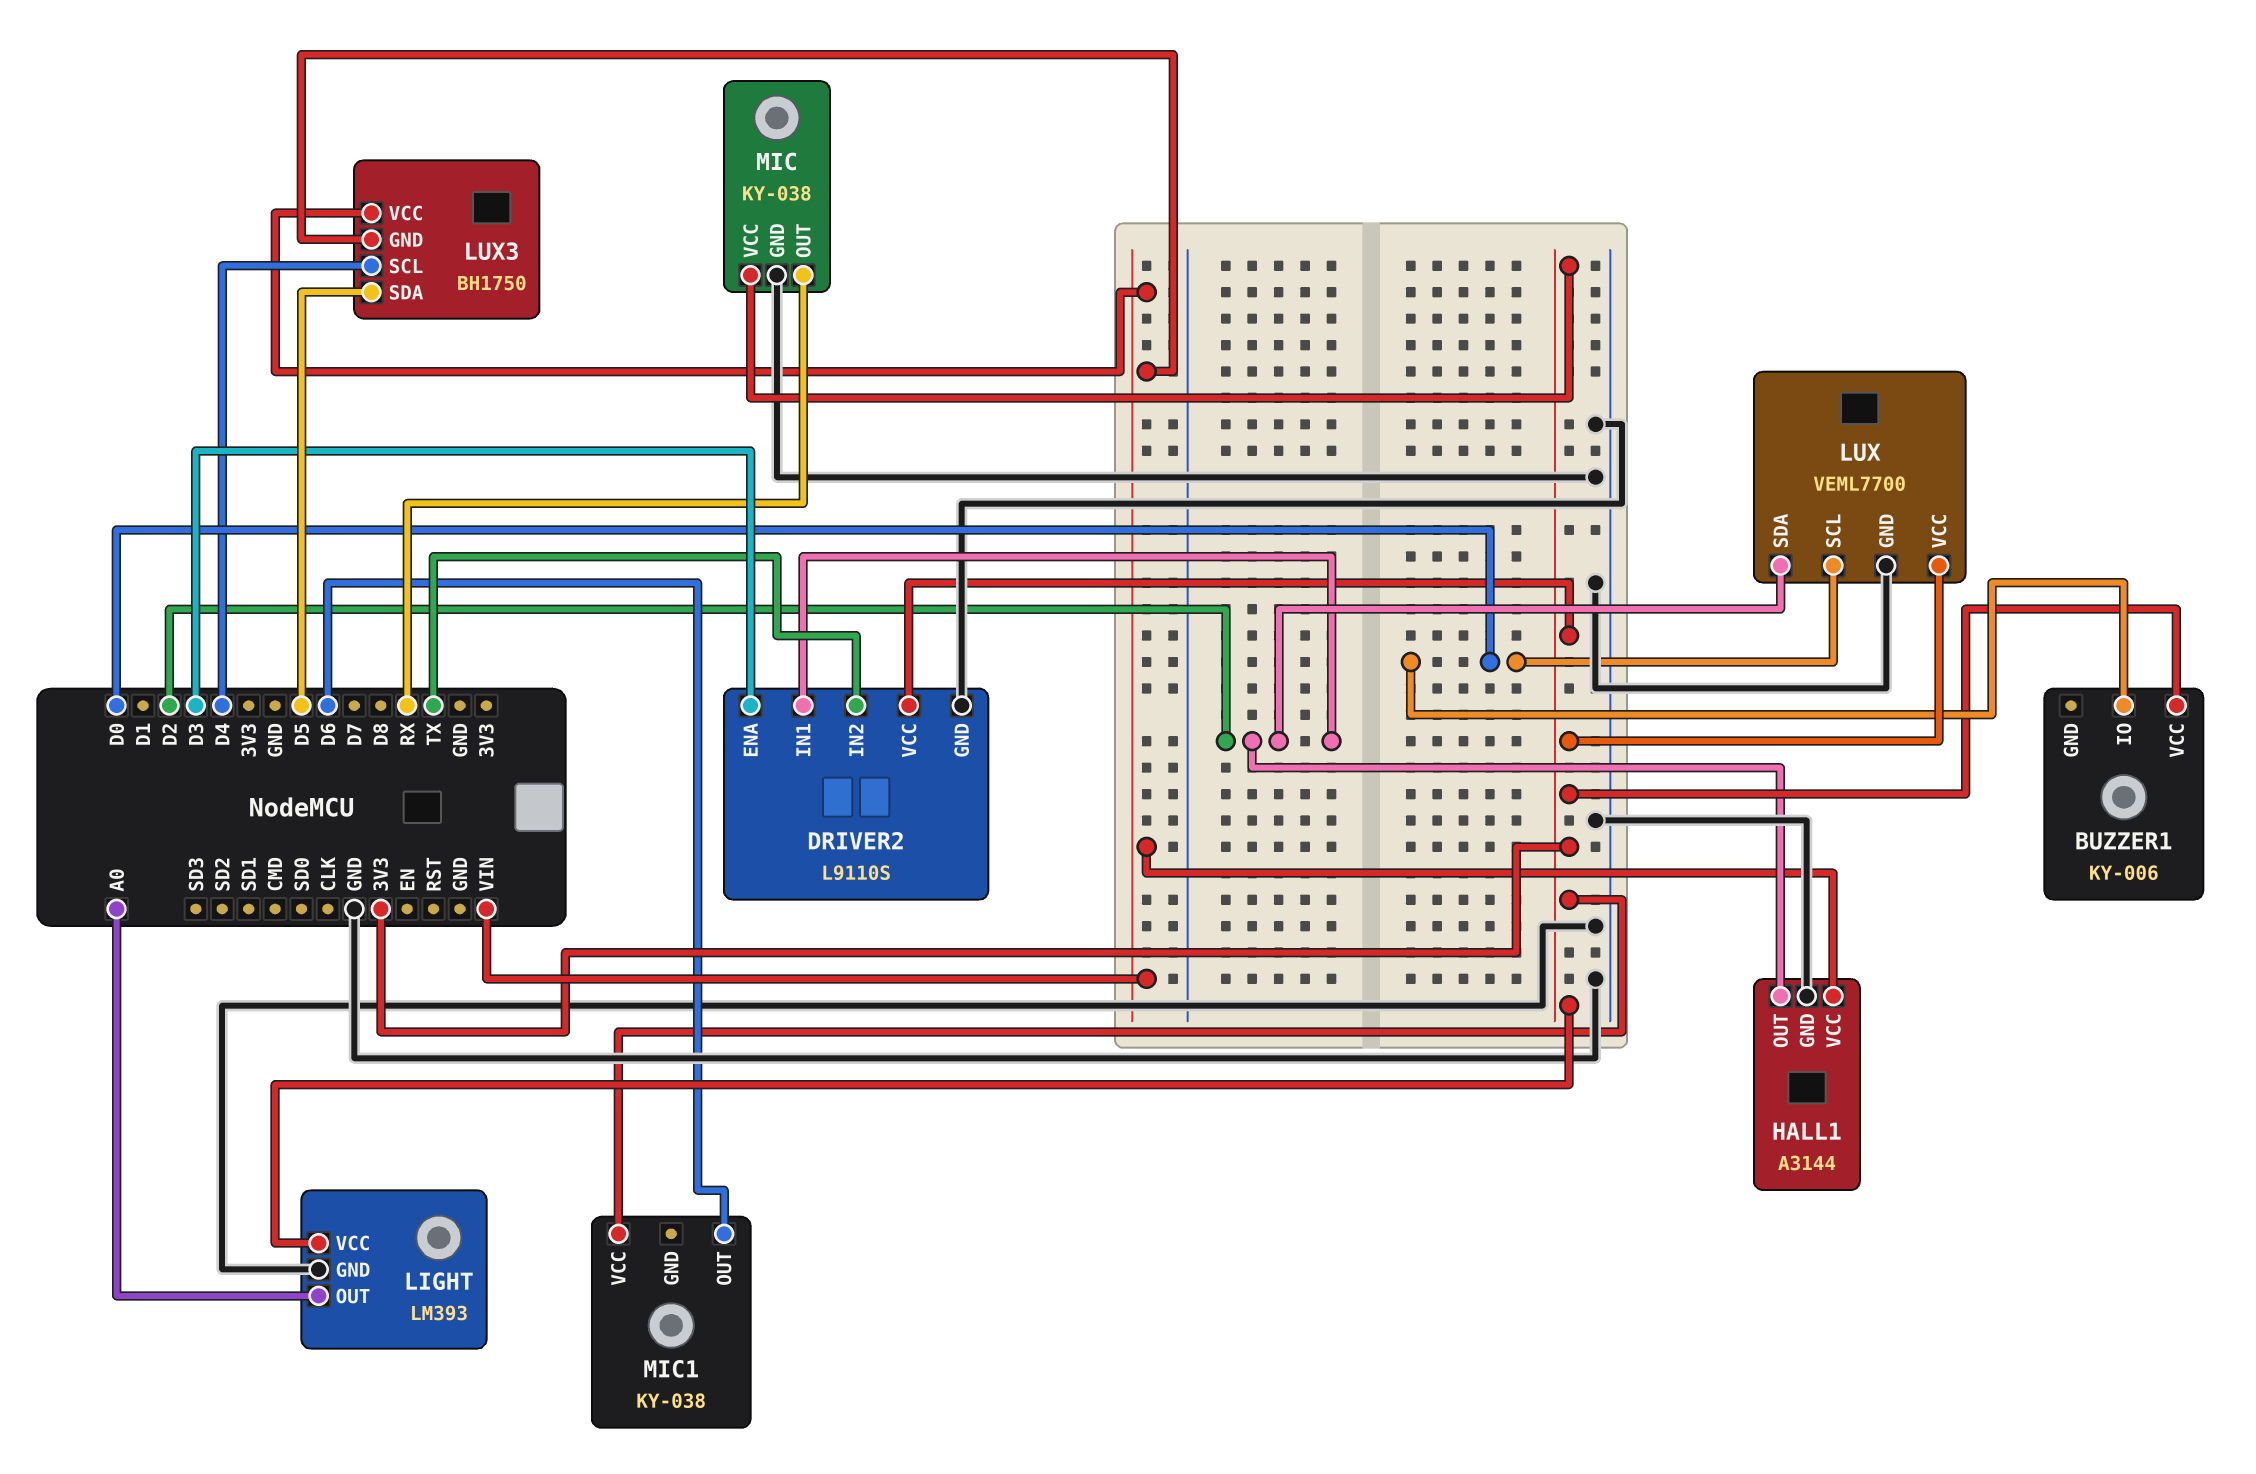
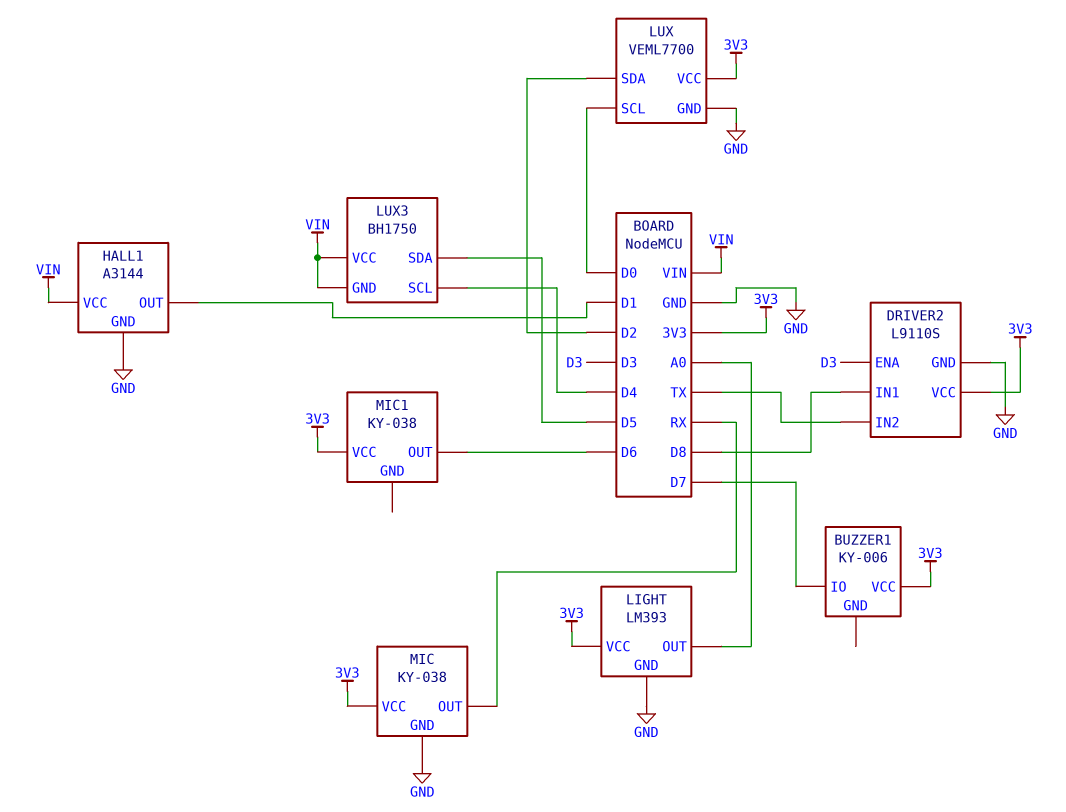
BUZZER1 pin IO: D0 -> D7
DRIVER2 pin IN1: D2 -> D8
HALL1 pin OUT: D2 -> D1

